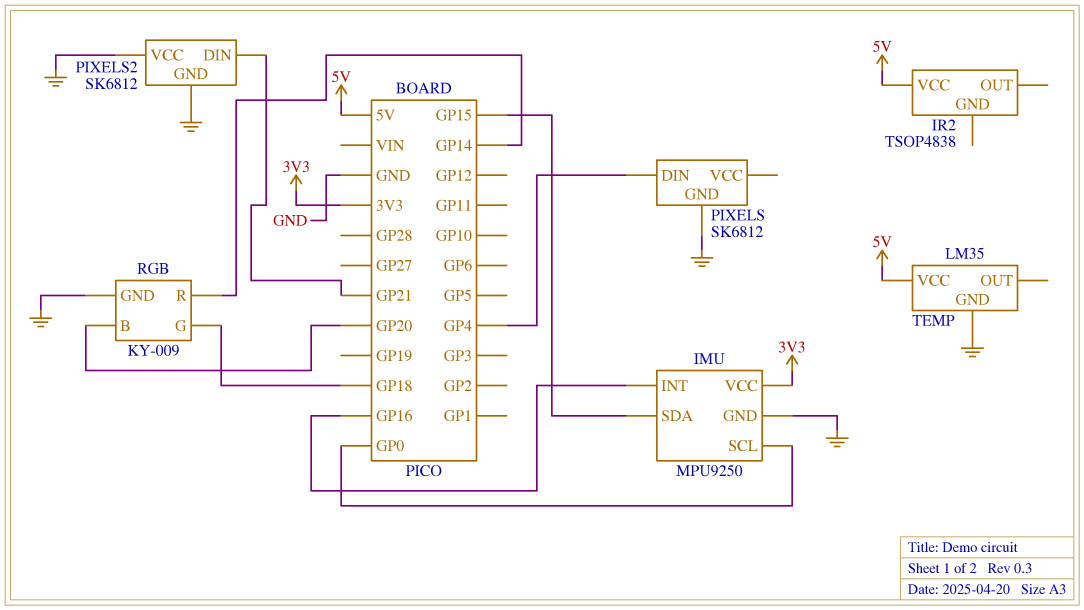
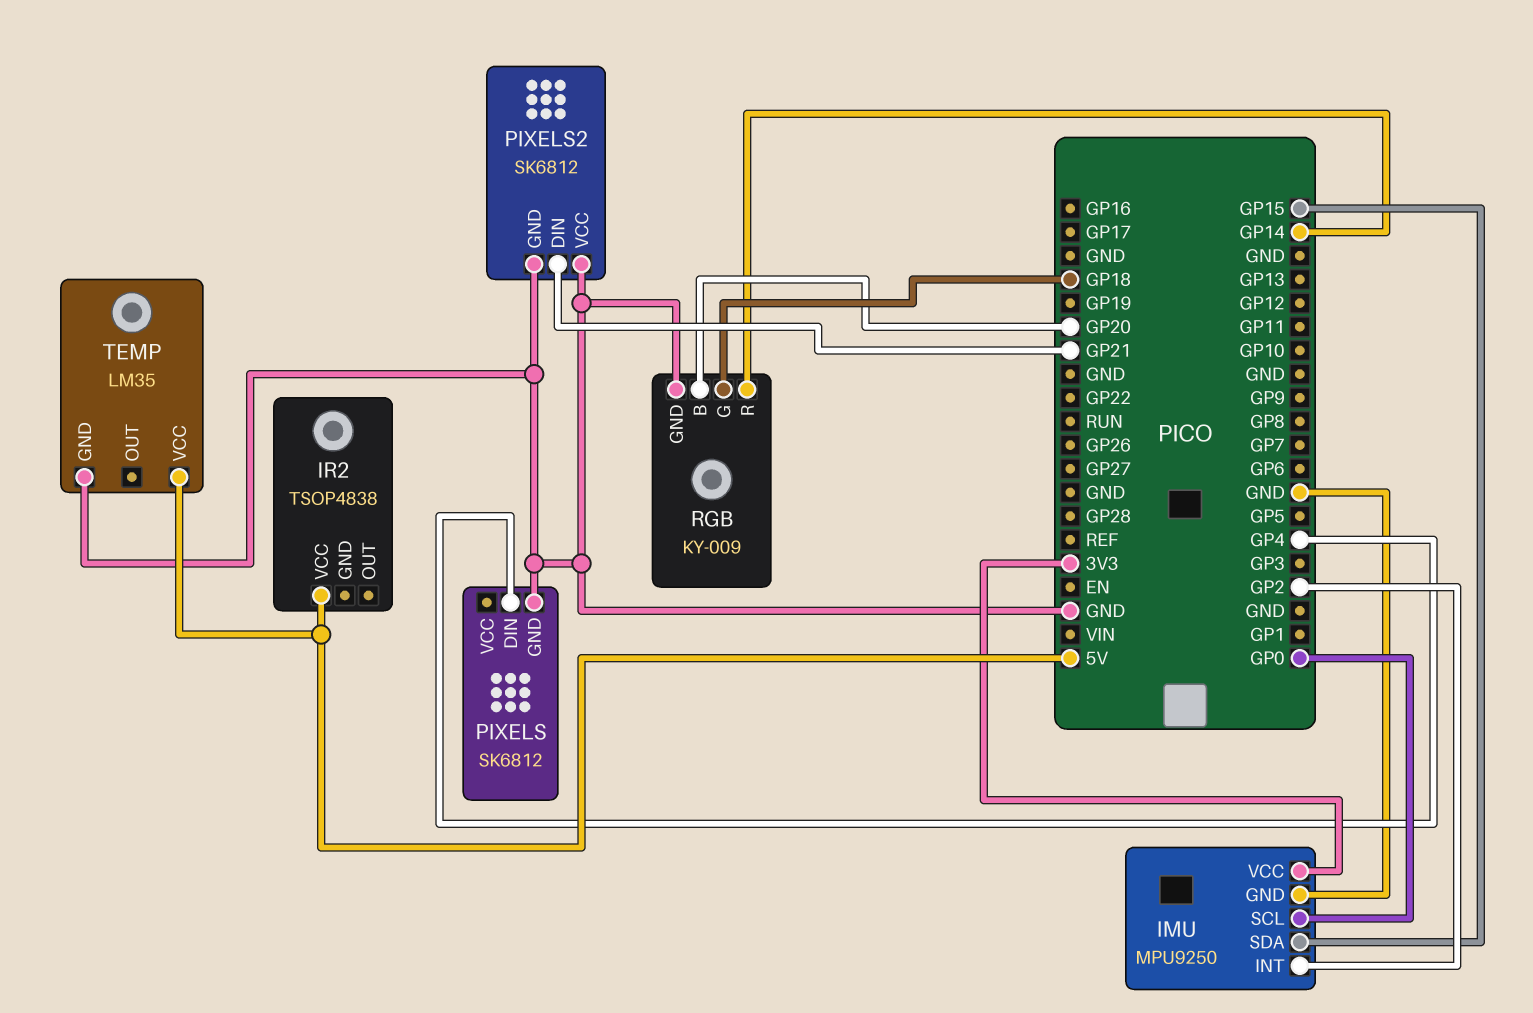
IMU pin INT: GP16 -> GP2

